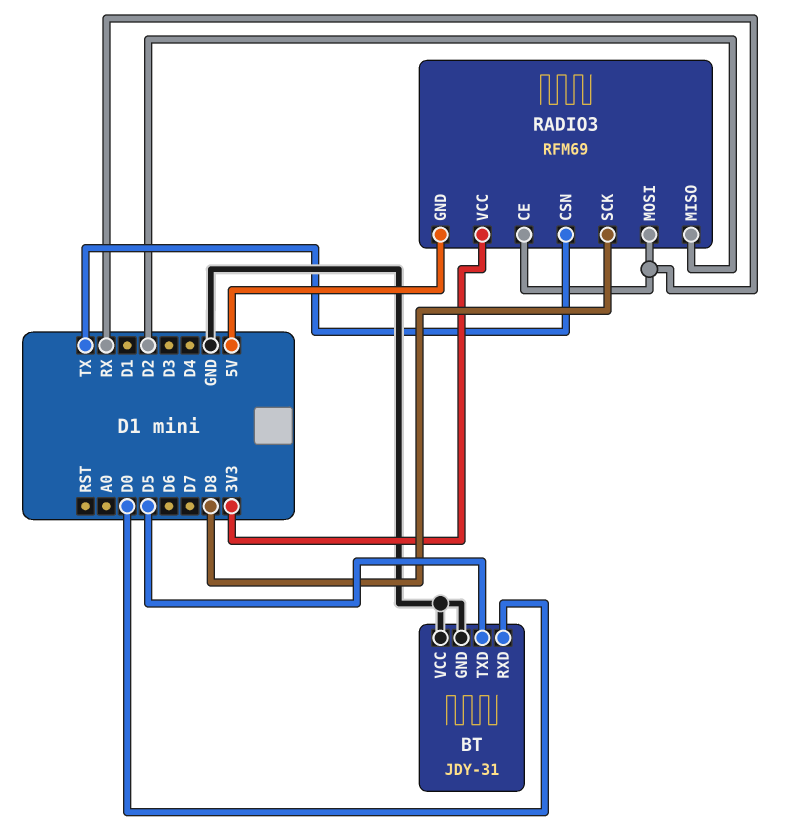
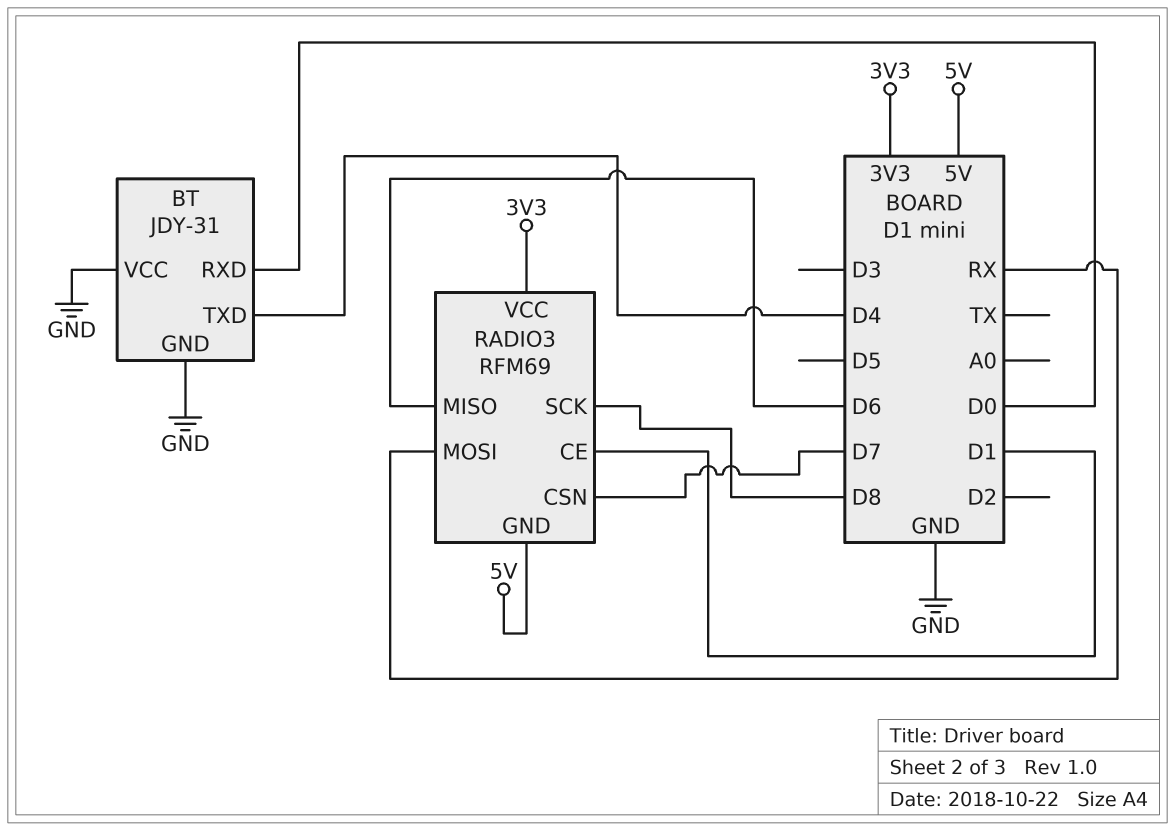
BT pin TXD: D5 -> D4
RADIO3 pin CE: RX -> D1
RADIO3 pin CSN: TX -> D7
RADIO3 pin MISO: D2 -> D6

